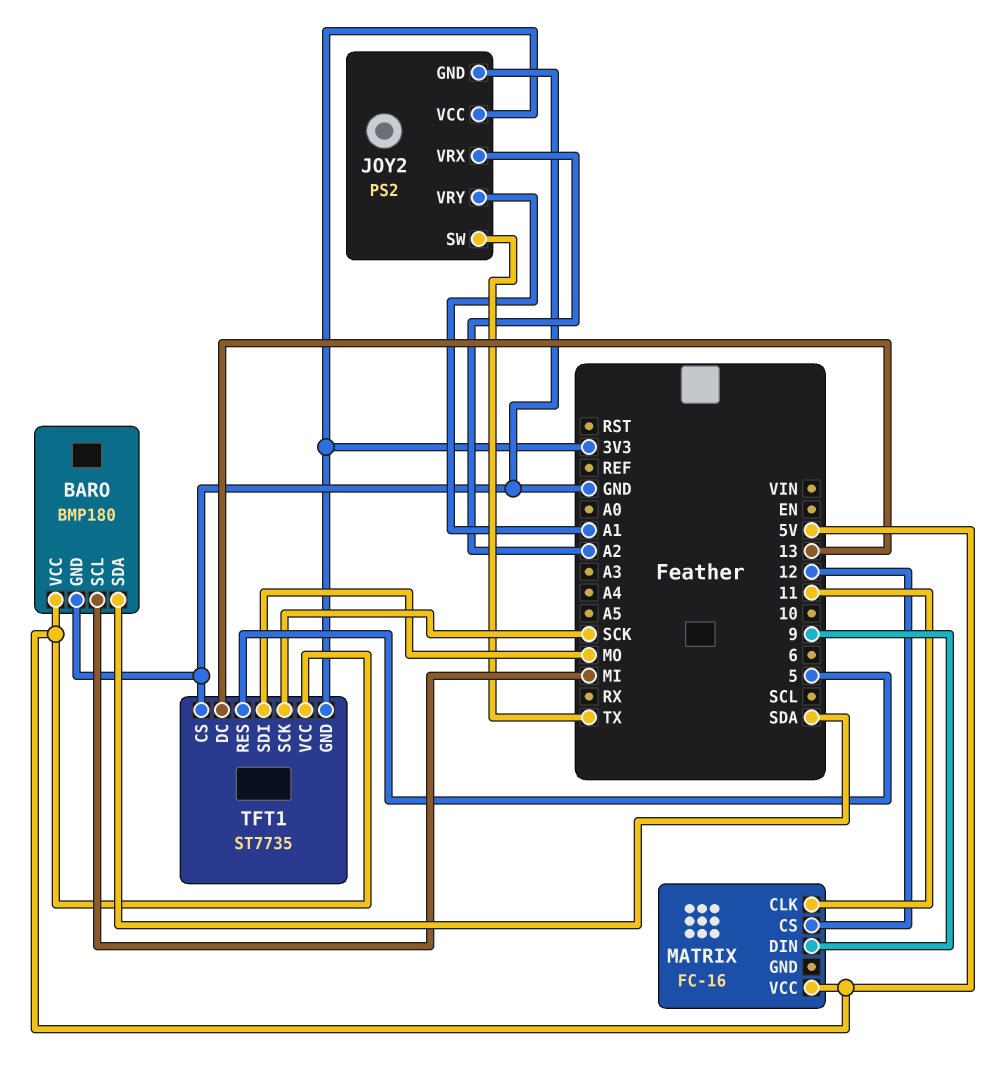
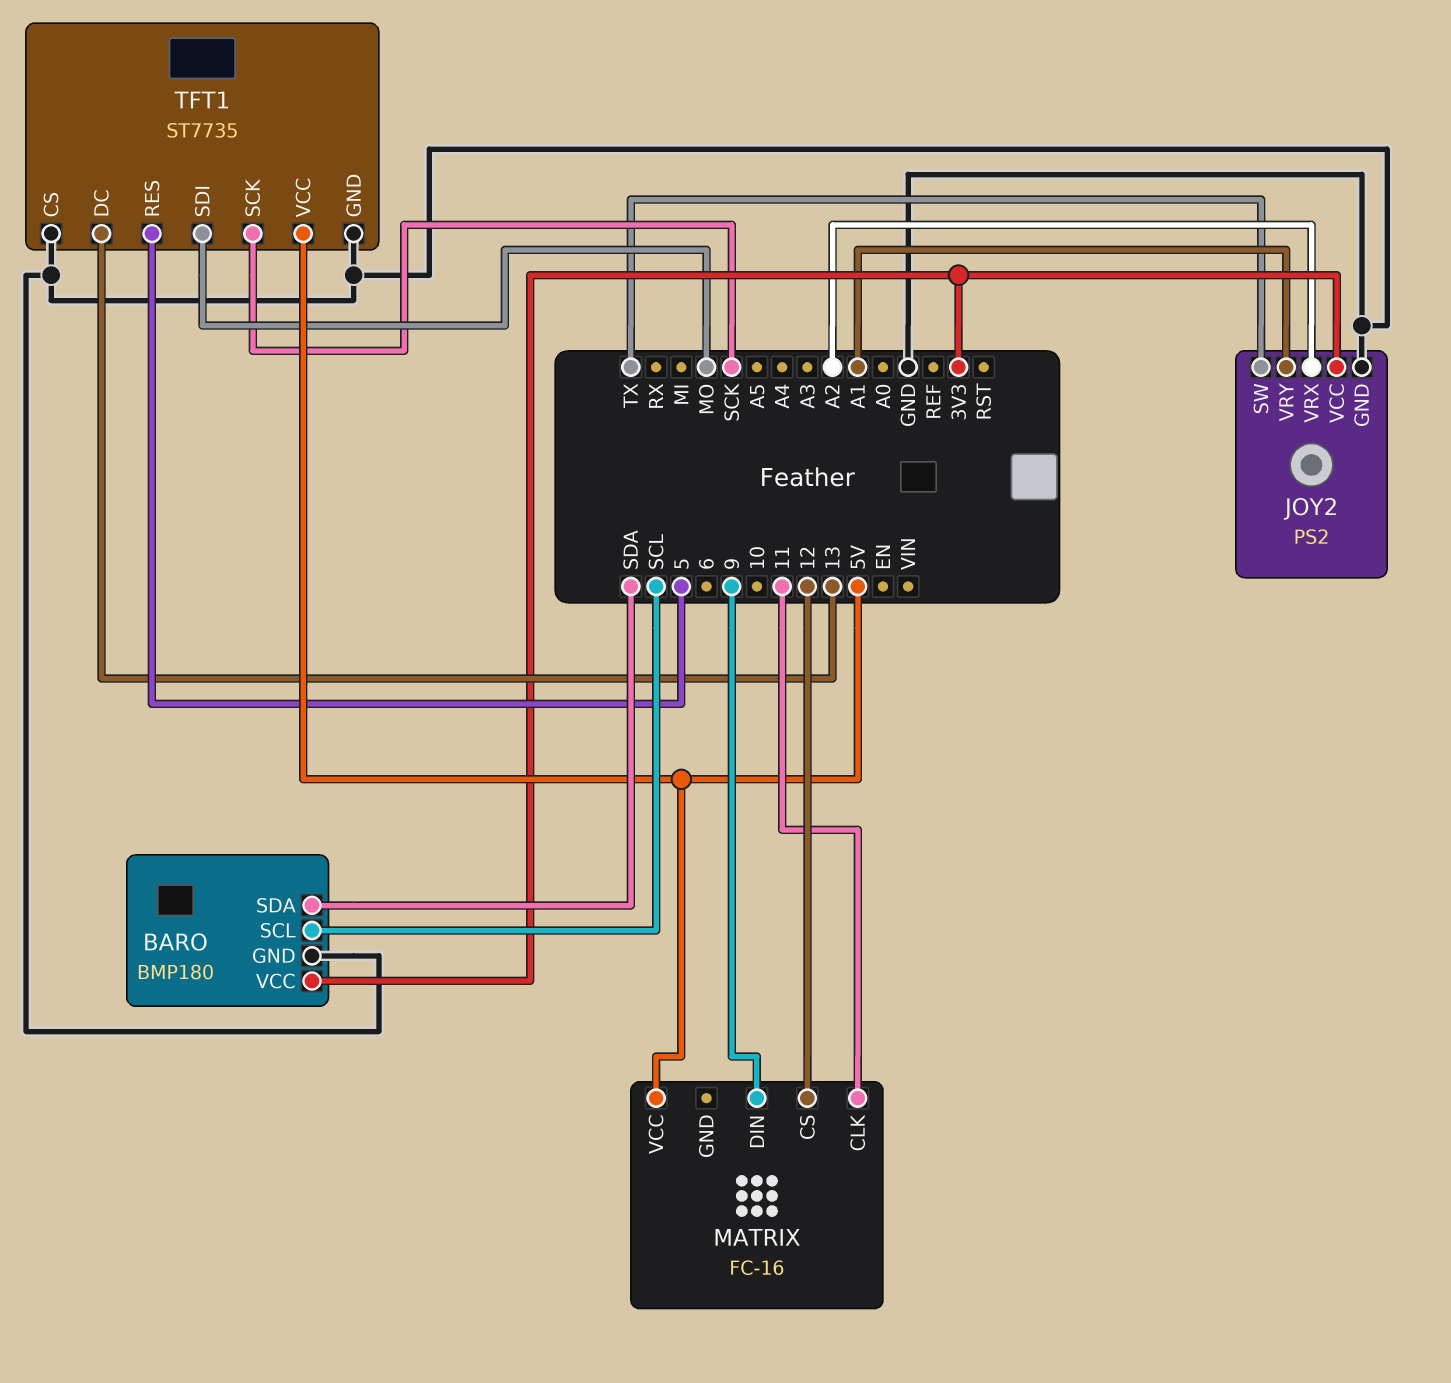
BARO pin SCL: MI -> SCL
BARO pin VCC: 5V -> 3V3
TFT1 pin GND: 3V3 -> GND

